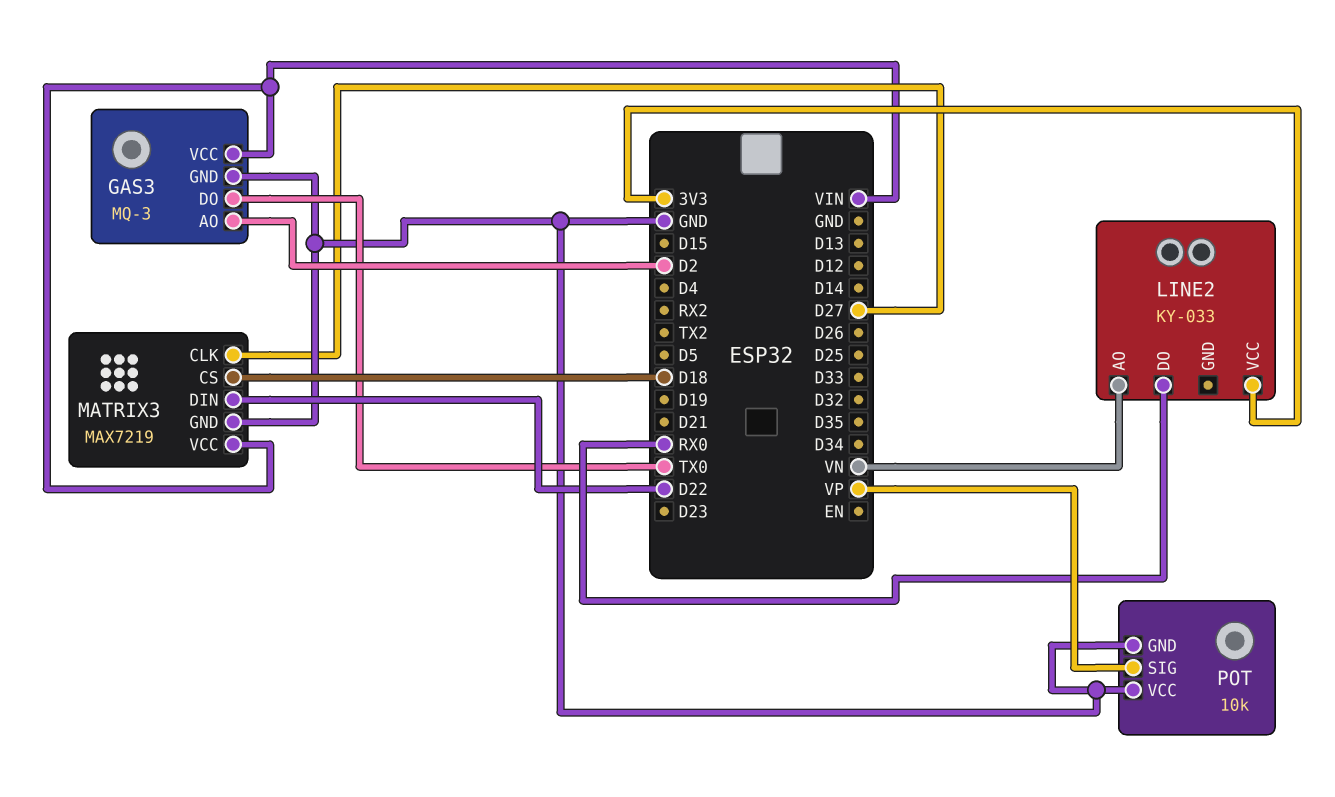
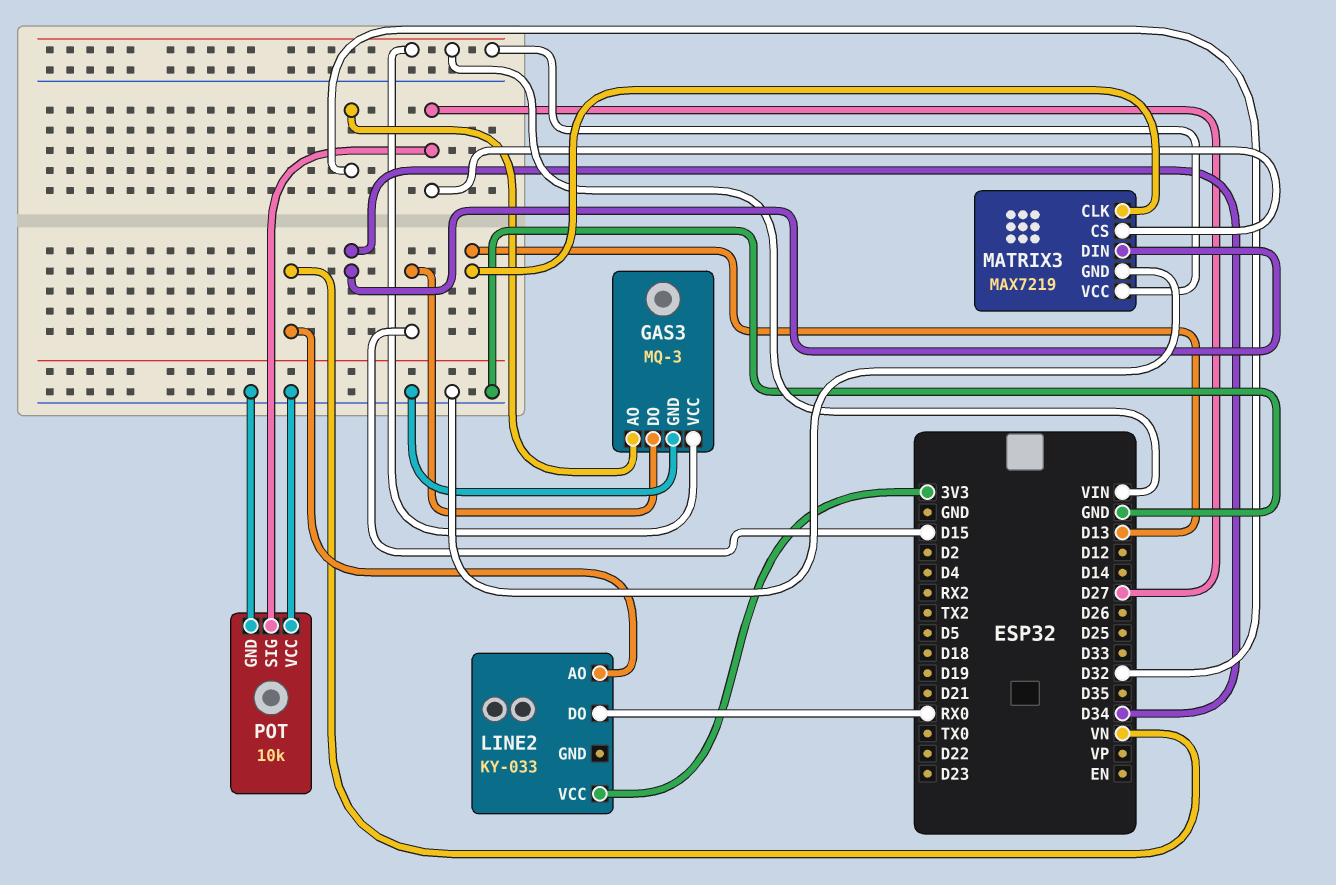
GAS3 pin AO: D2 -> D32
GAS3 pin DO: TX0 -> D15
MATRIX3 pin CLK: D27 -> D13
MATRIX3 pin CS: D18 -> D27
MATRIX3 pin DIN: D22 -> D34
POT pin SIG: VP -> D27

